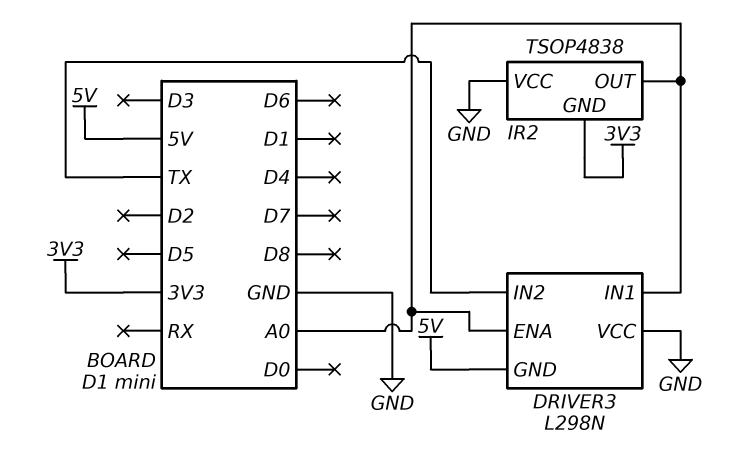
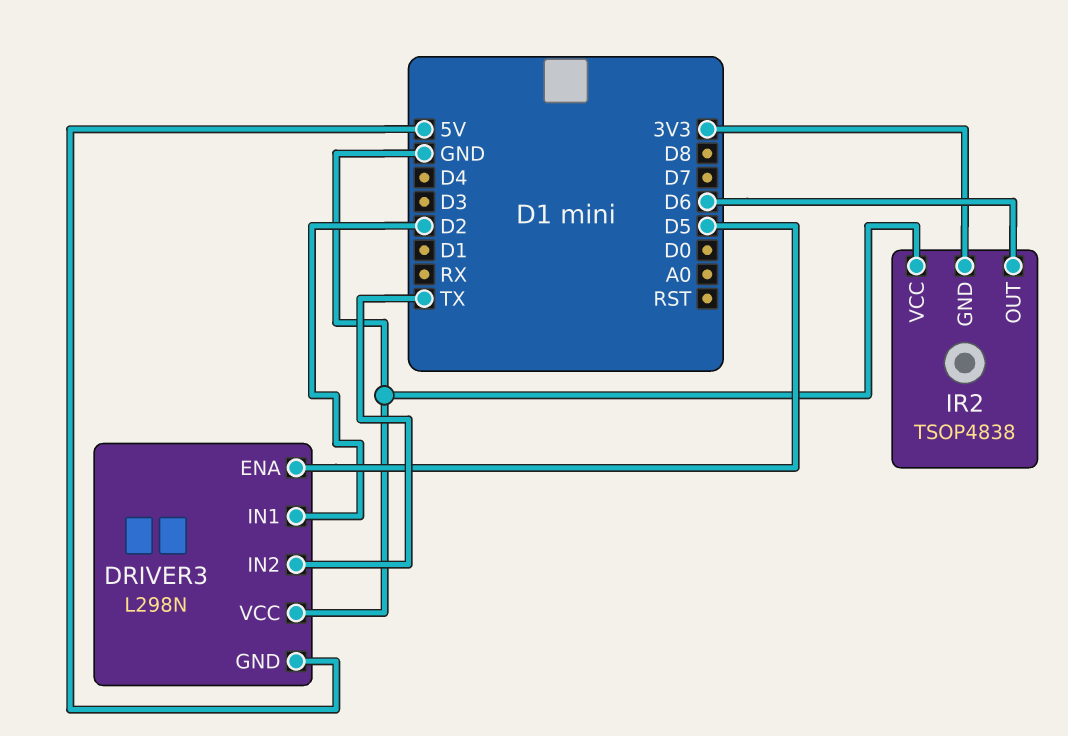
DRIVER3 pin ENA: A0 -> D5
DRIVER3 pin IN1: A0 -> D2
IR2 pin OUT: A0 -> D6

